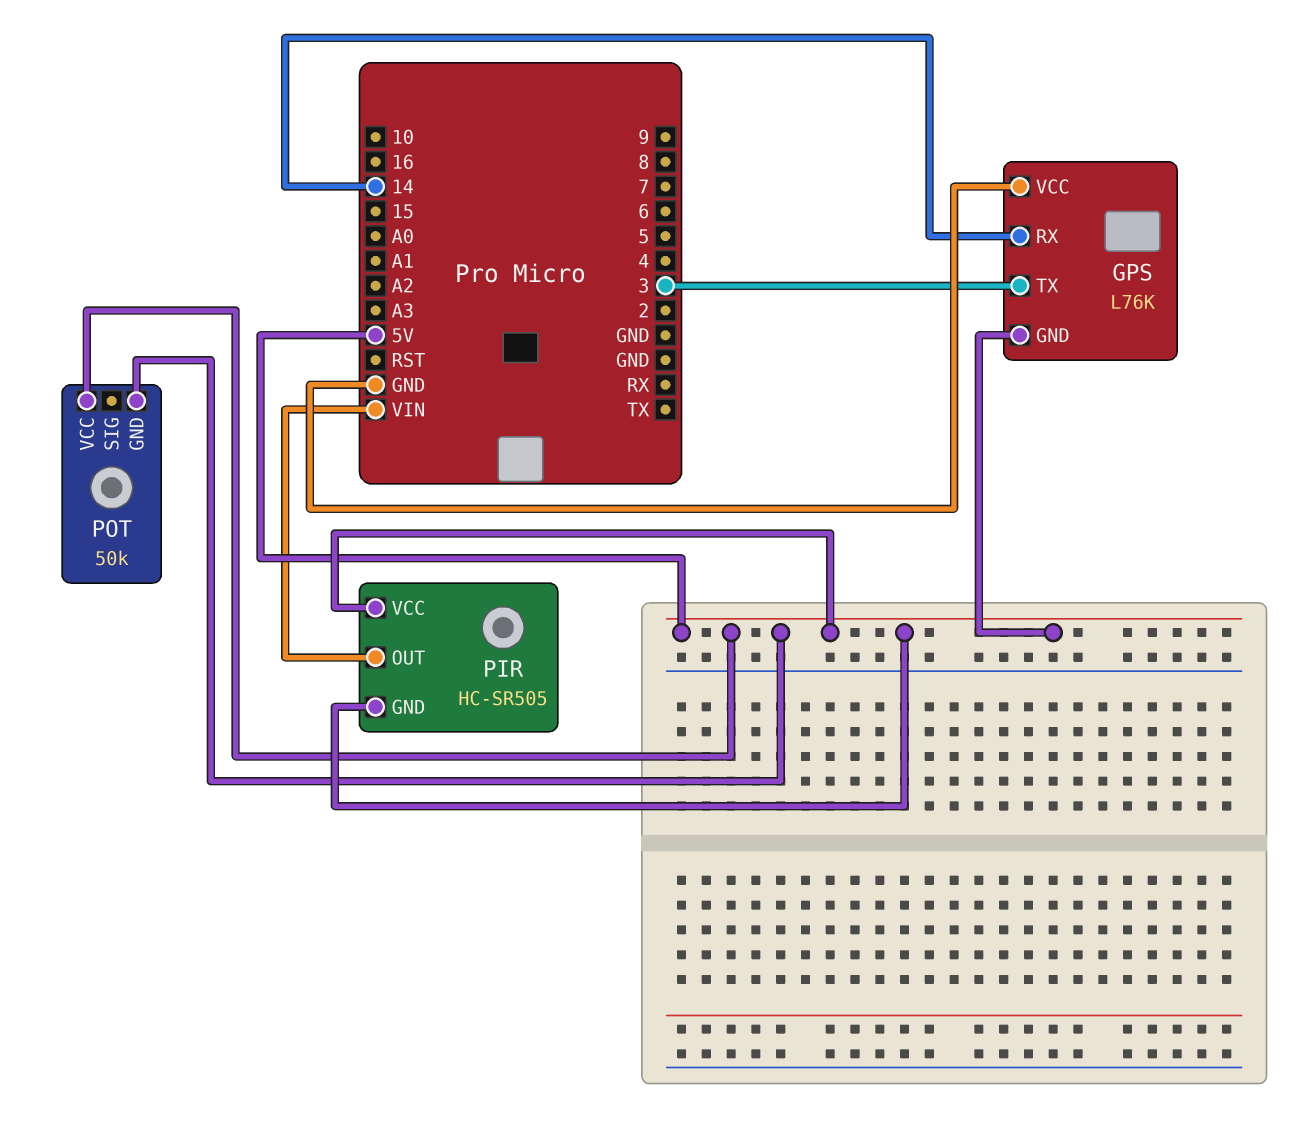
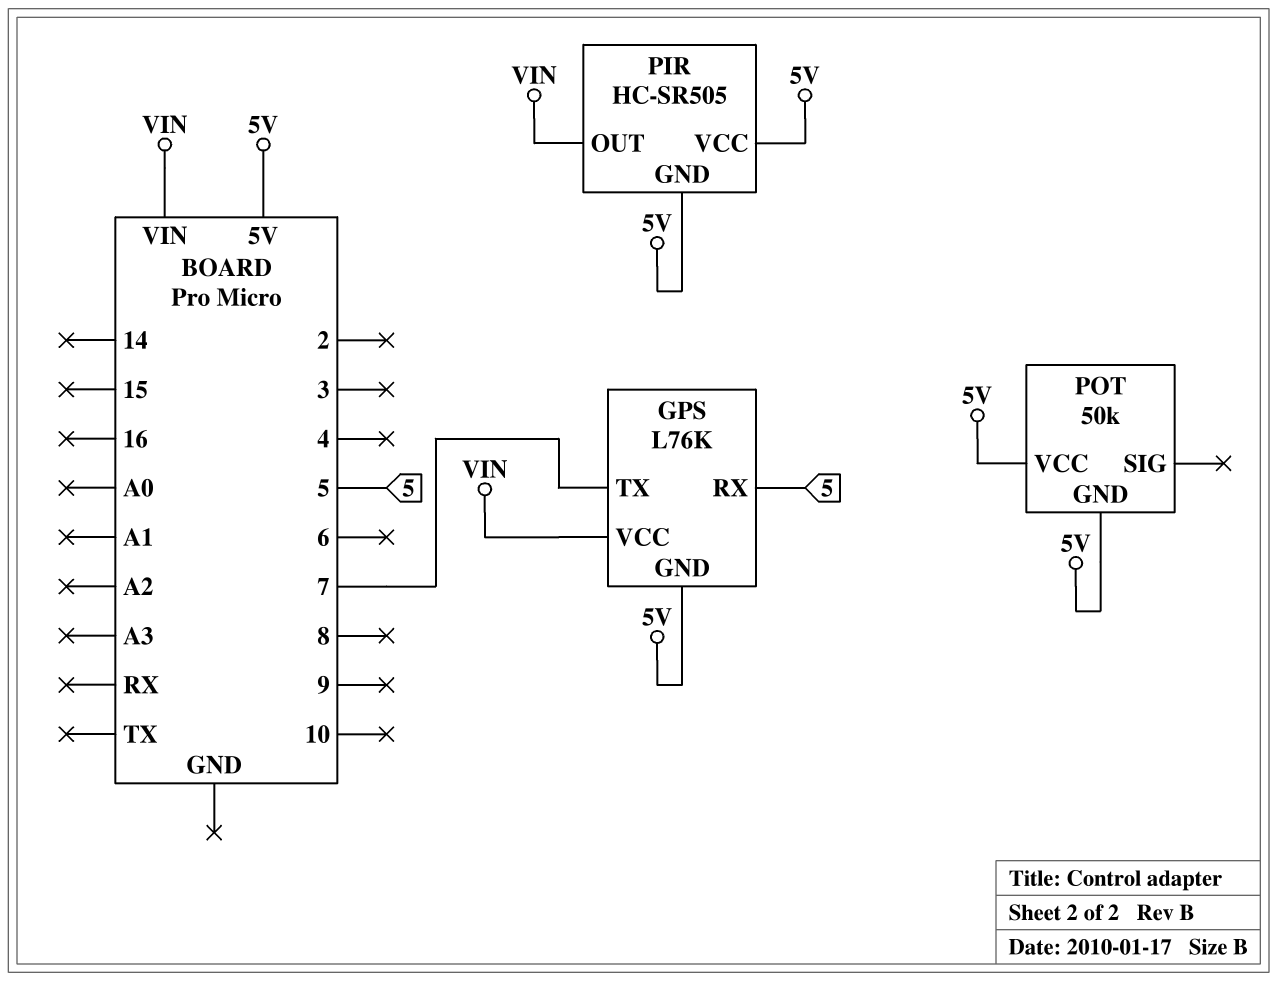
GPS pin RX: 14 -> 5
GPS pin TX: 3 -> 7
GPS pin VCC: GND -> VIN

